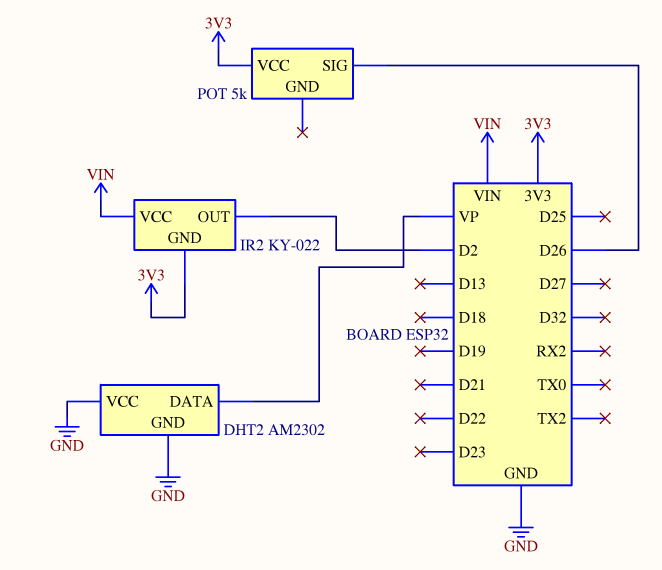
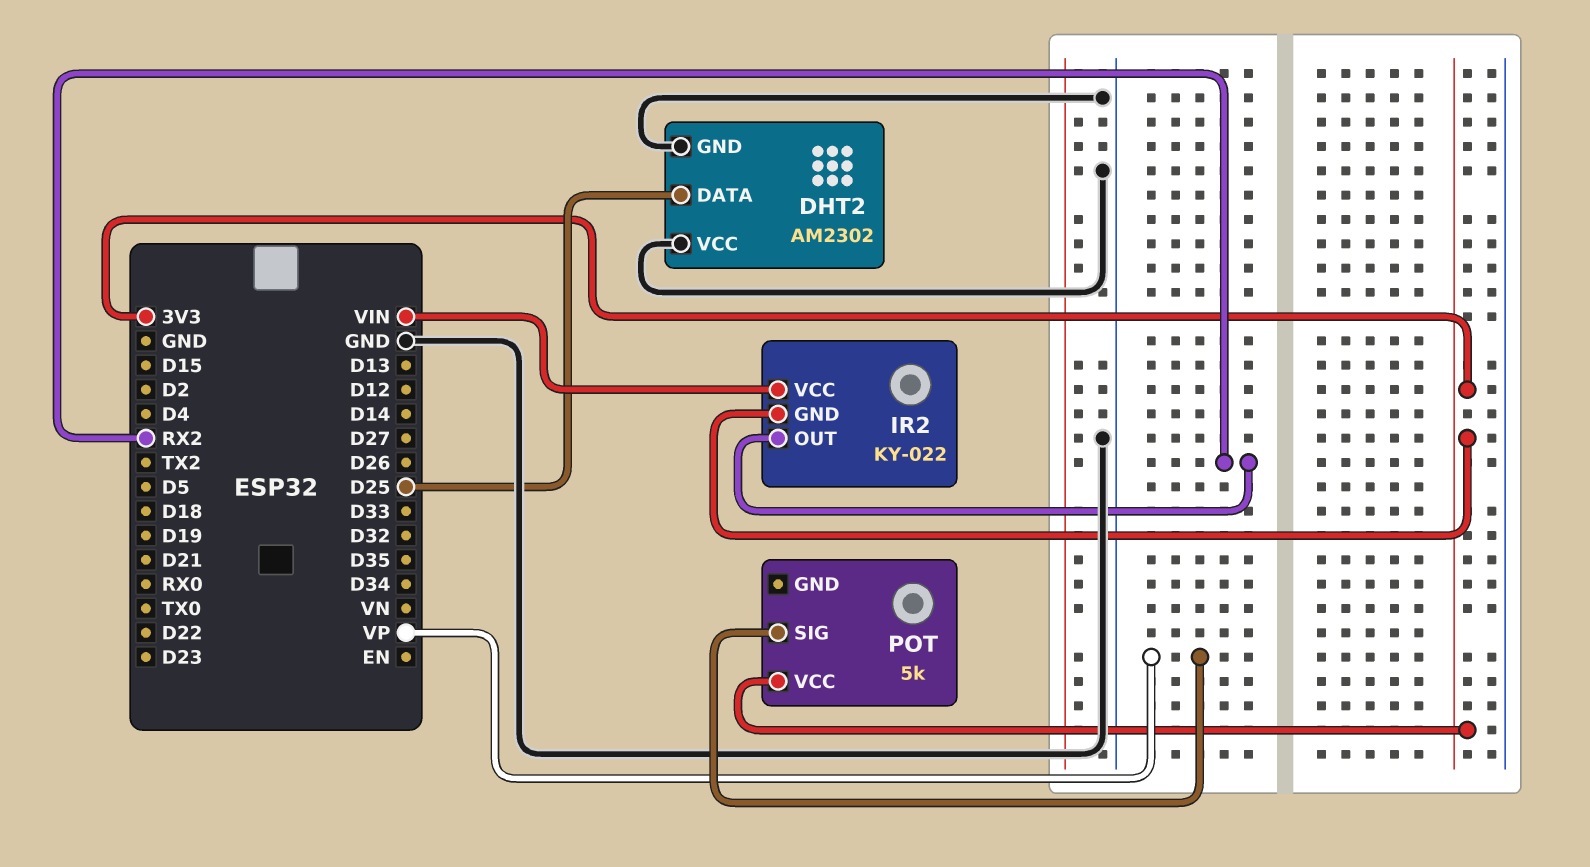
DHT2 pin DATA: VP -> D25
IR2 pin OUT: D2 -> RX2
POT pin SIG: D26 -> VP

